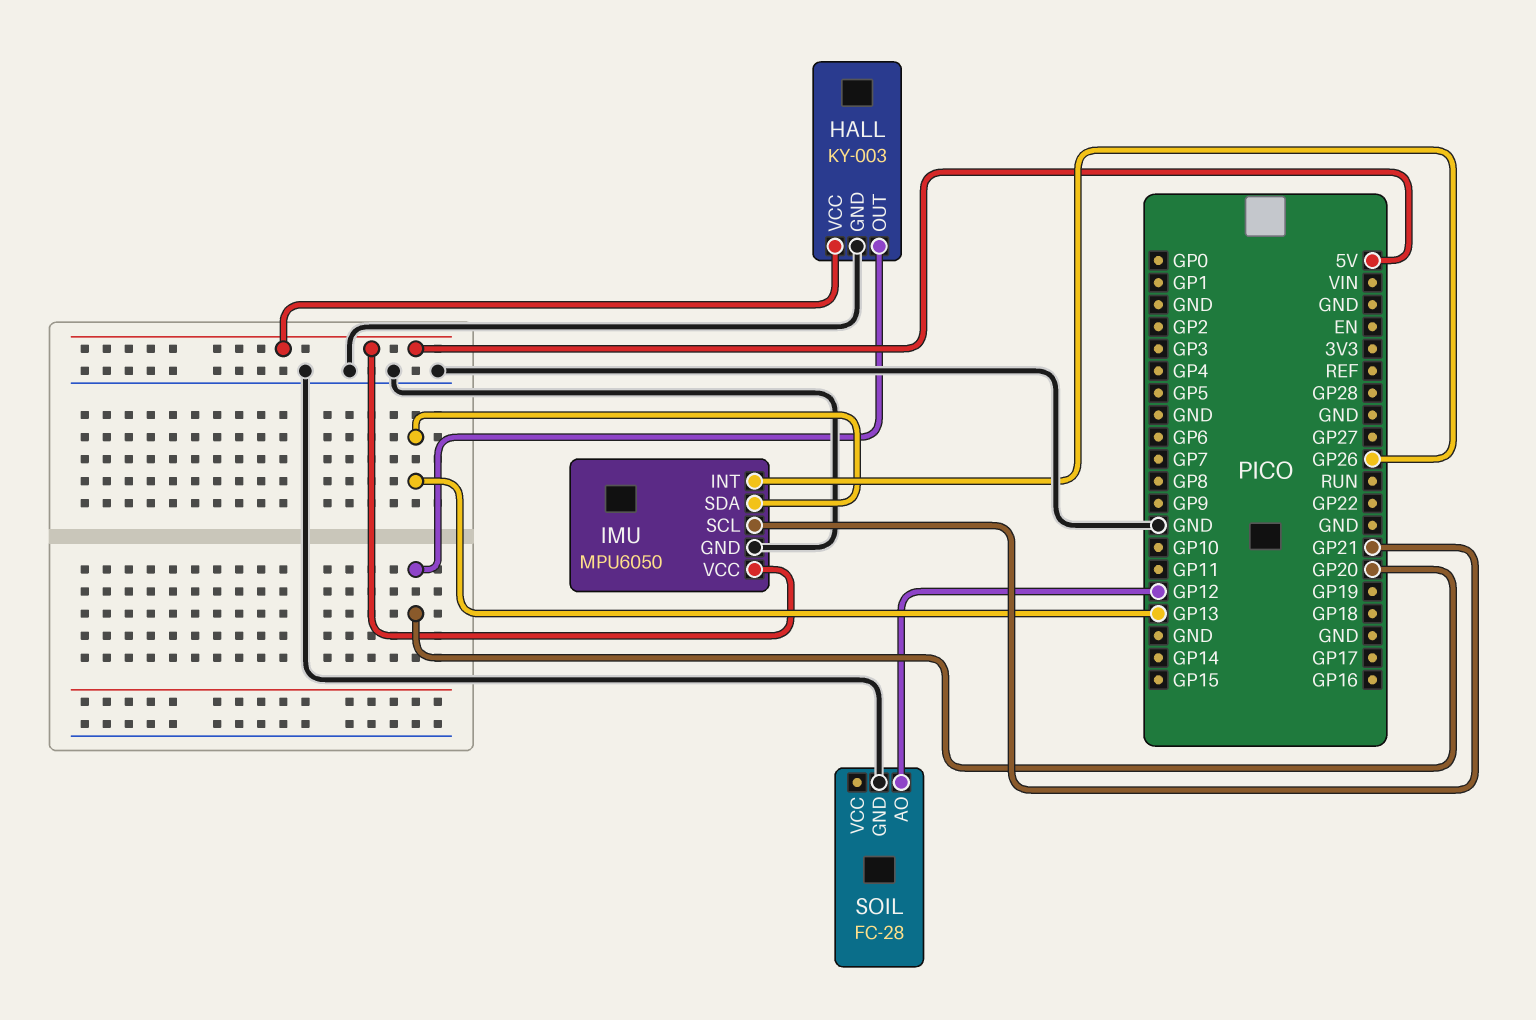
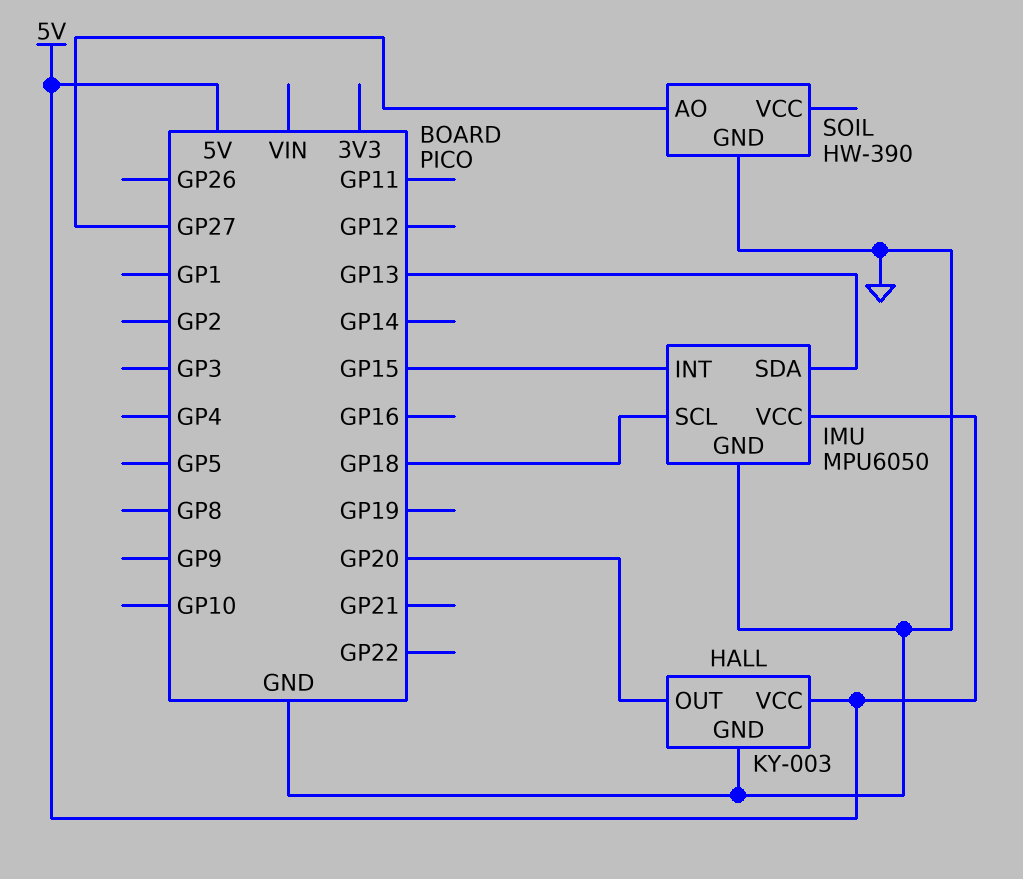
IMU pin INT: GP26 -> GP15
IMU pin SCL: GP21 -> GP18
SOIL: FC-28 -> HW-390
SOIL pin AO: GP12 -> GP27

